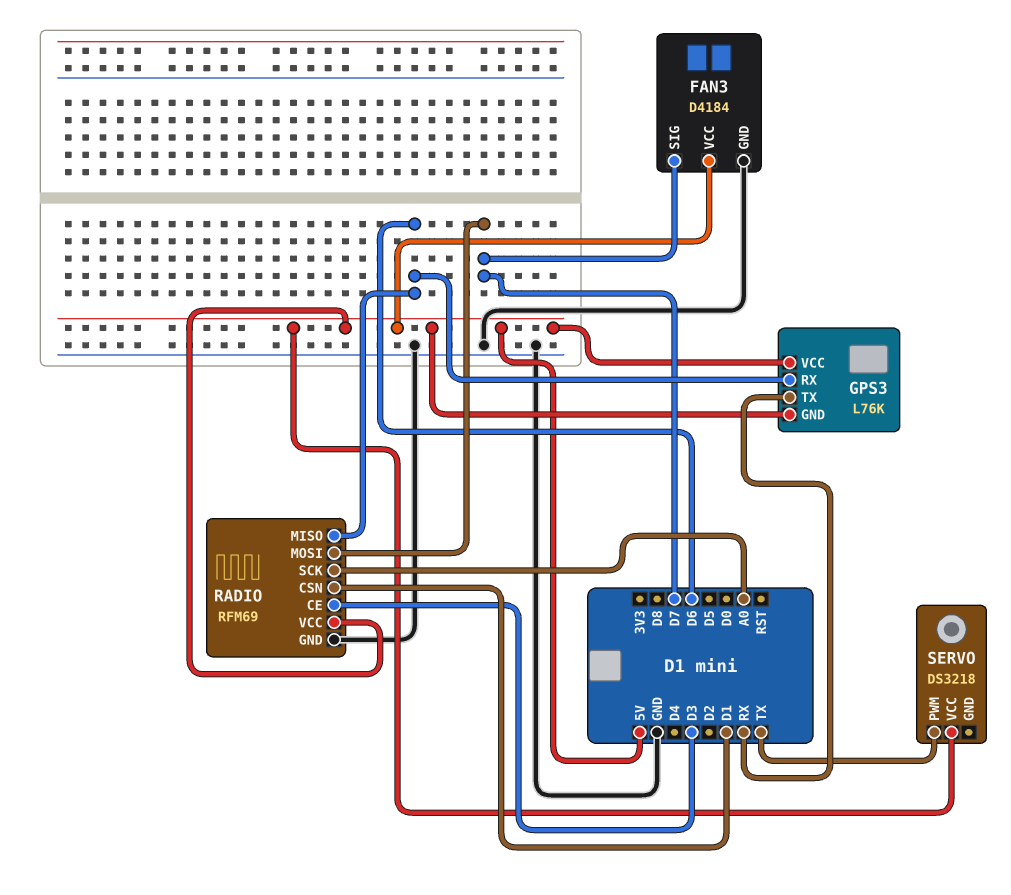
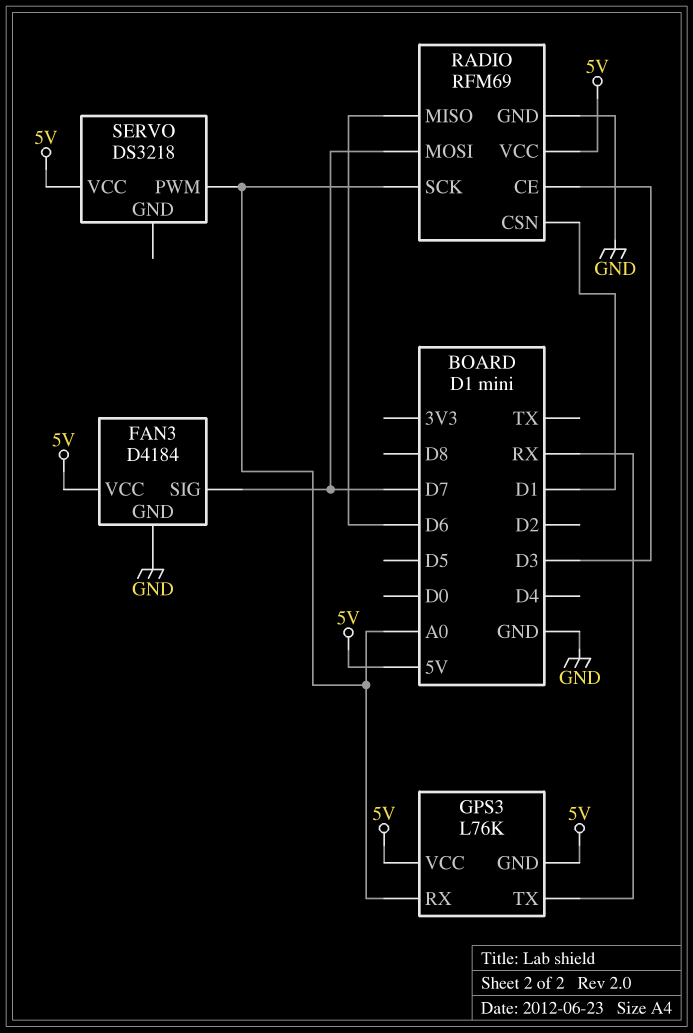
GPS3 pin RX: D6 -> A0
SERVO pin PWM: TX -> A0

